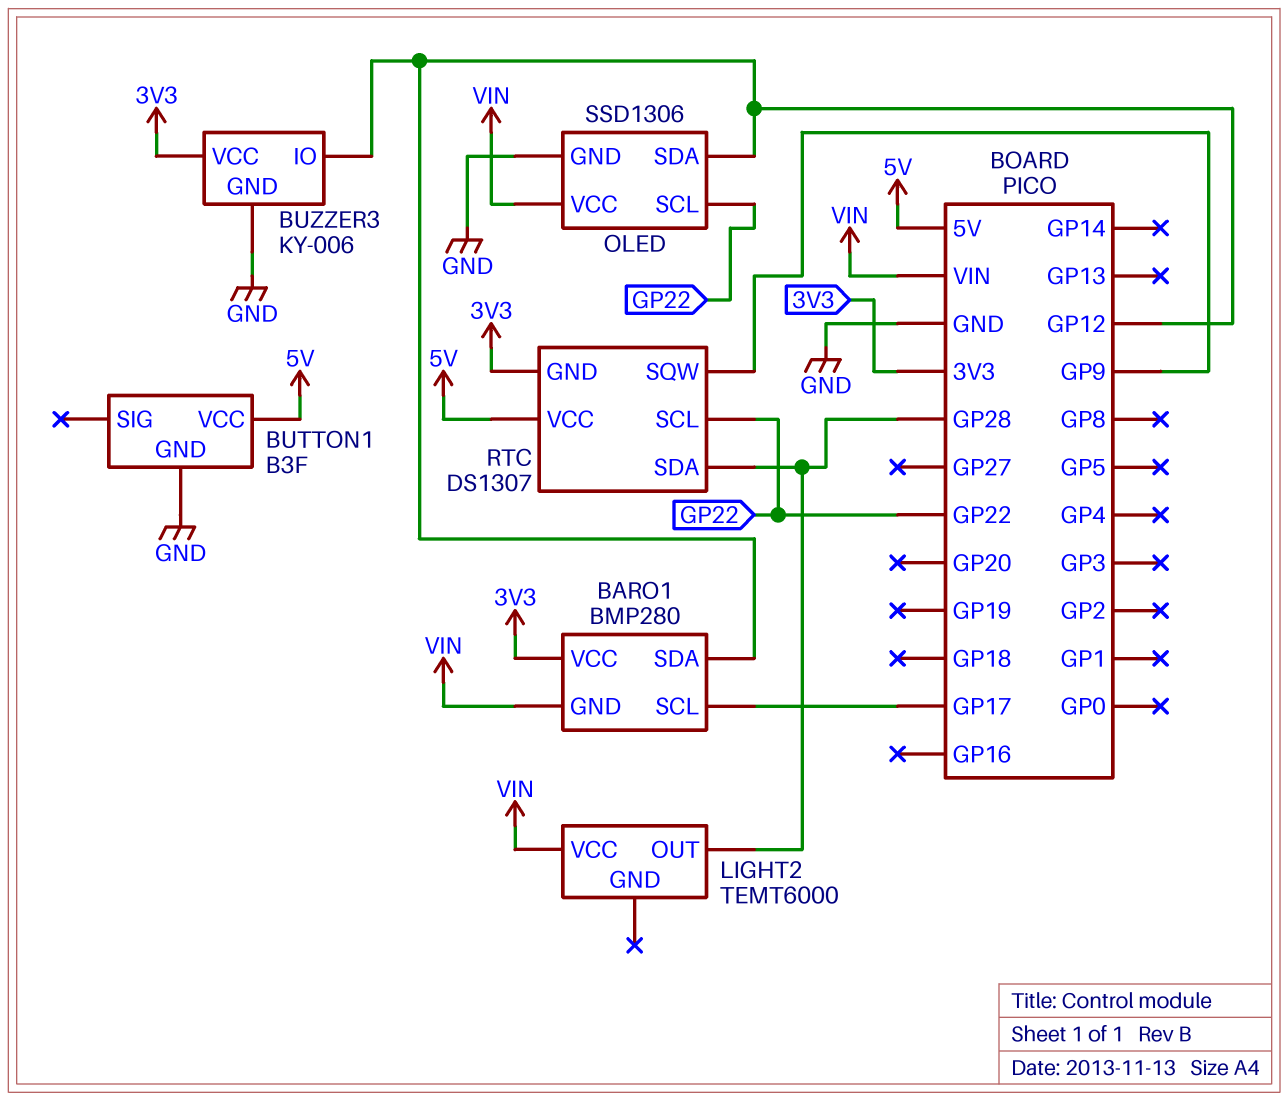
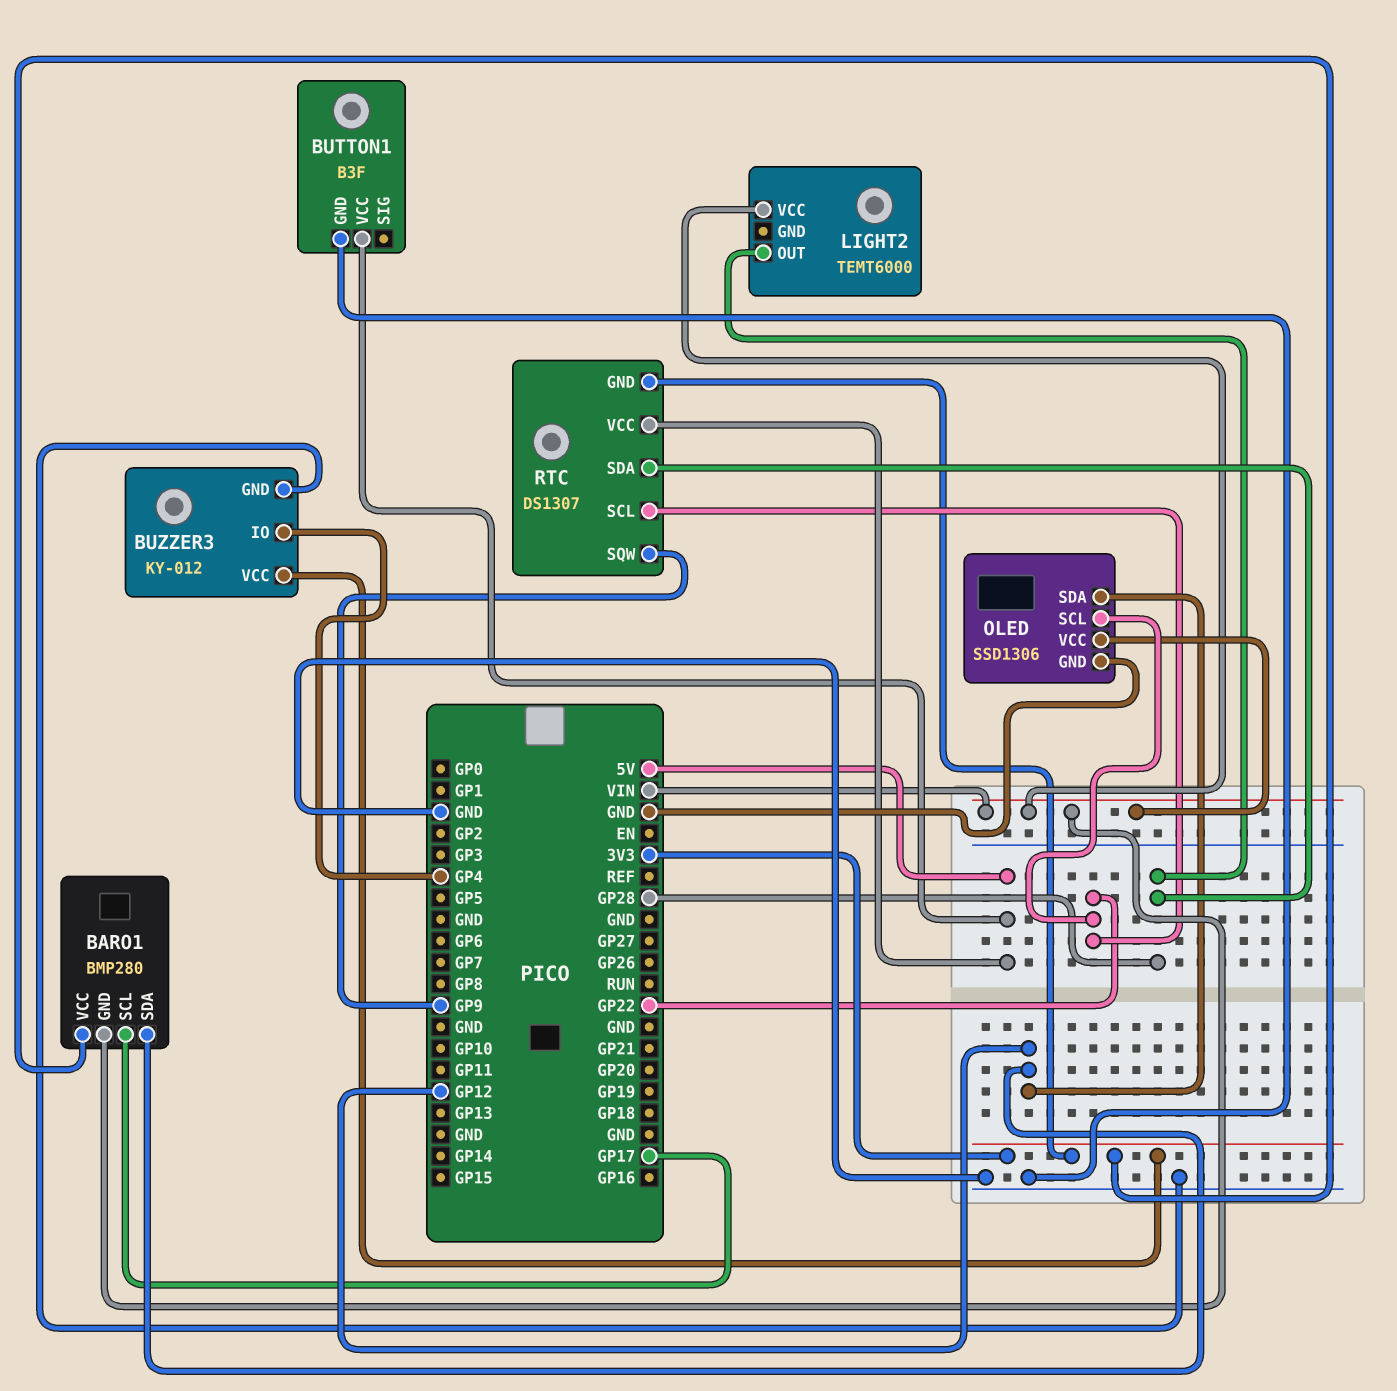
BUZZER3: KY-006 -> KY-012
BUZZER3 pin IO: GP12 -> GP4

